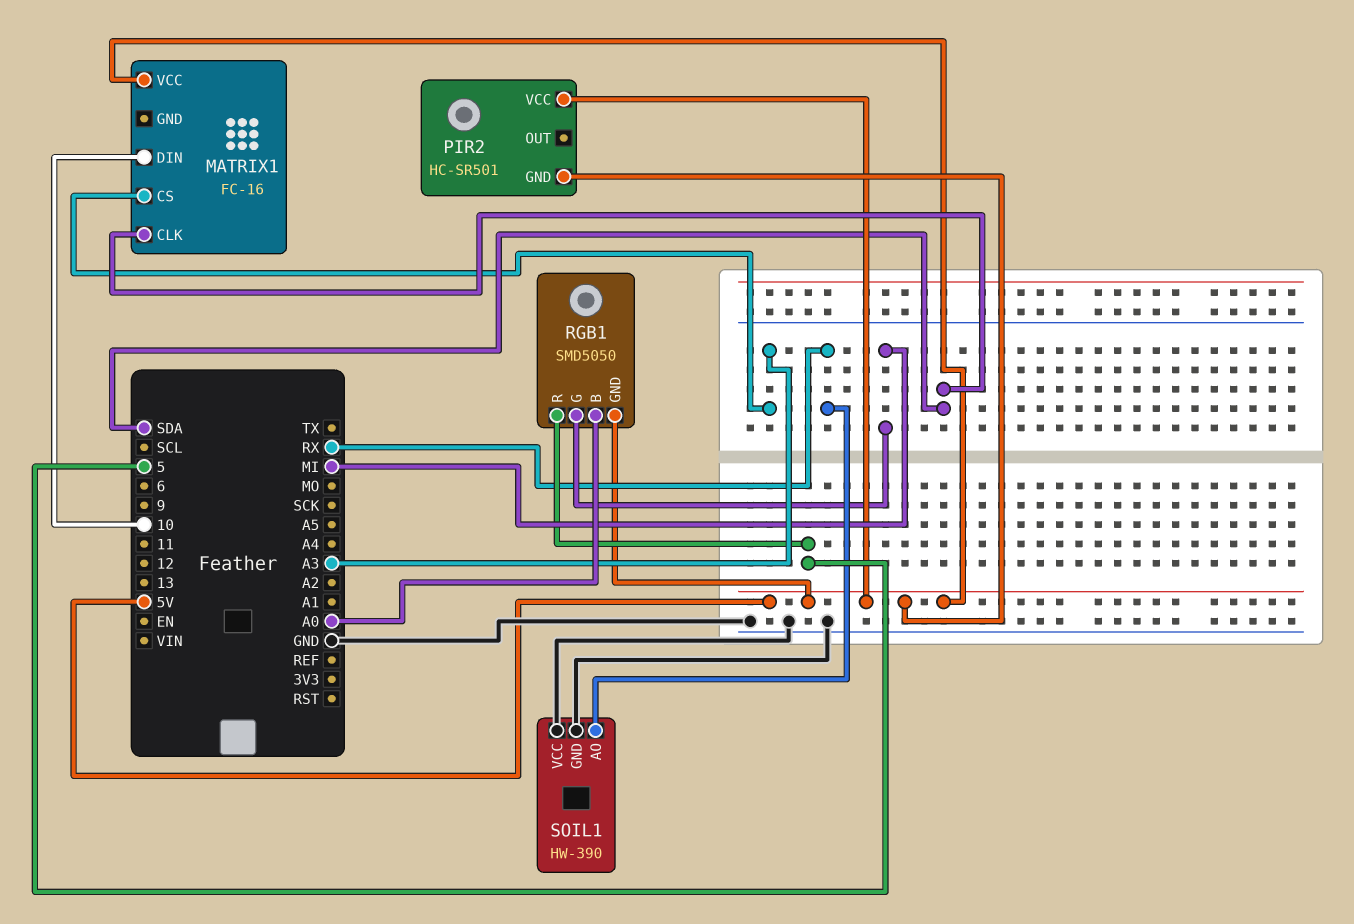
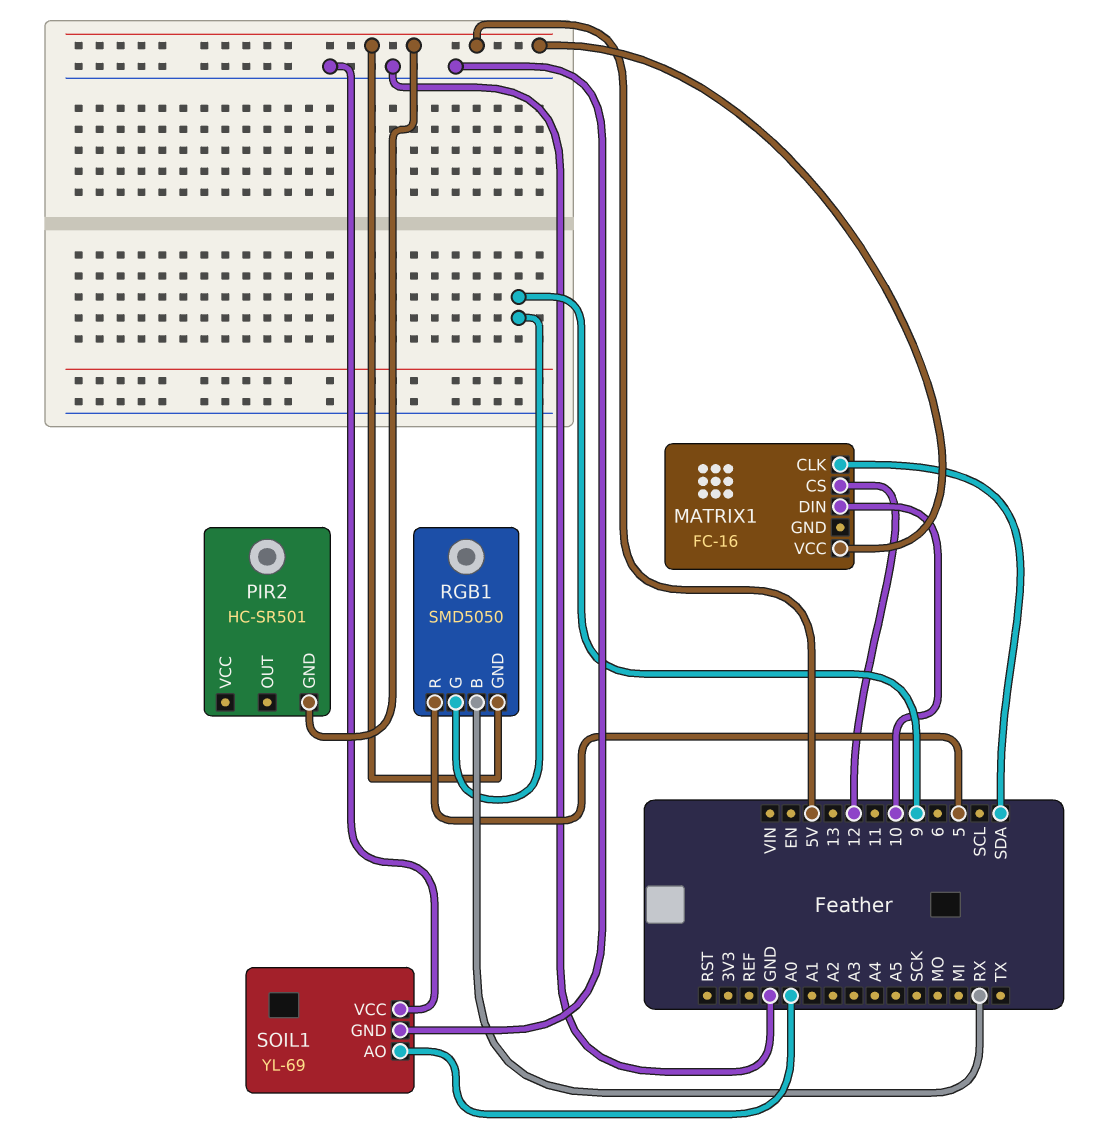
MATRIX1 pin CS: A3 -> 12
PIR2 pin VCC: 5V -> none
RGB1 pin B: A0 -> RX
RGB1 pin G: MI -> 9
SOIL1: HW-390 -> YL-69
SOIL1 pin AO: RX -> A0

